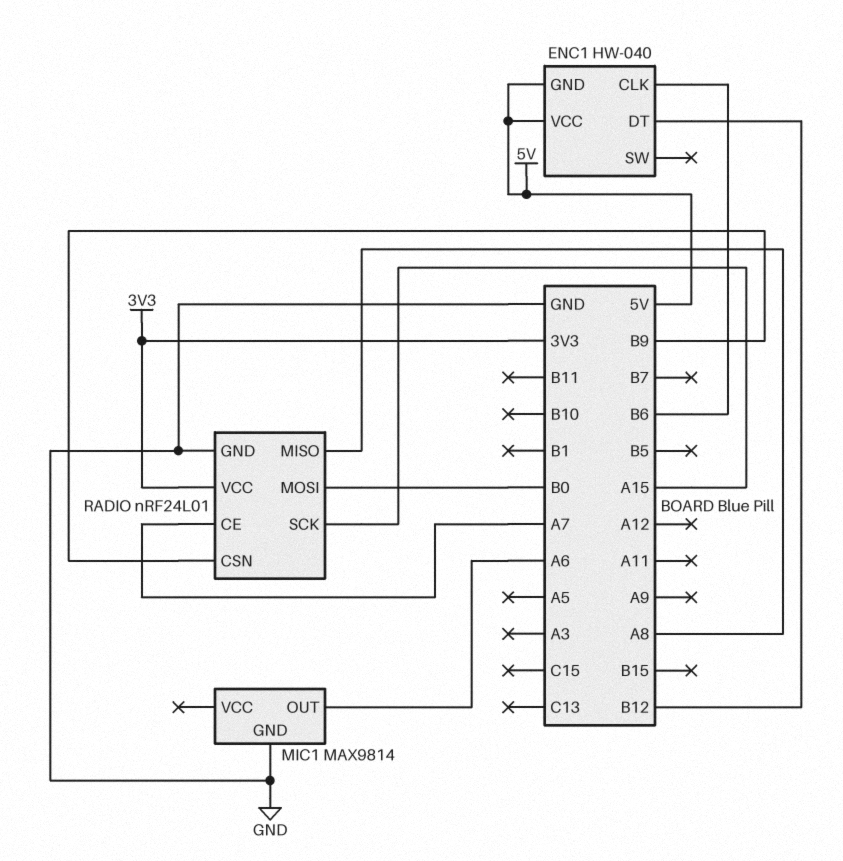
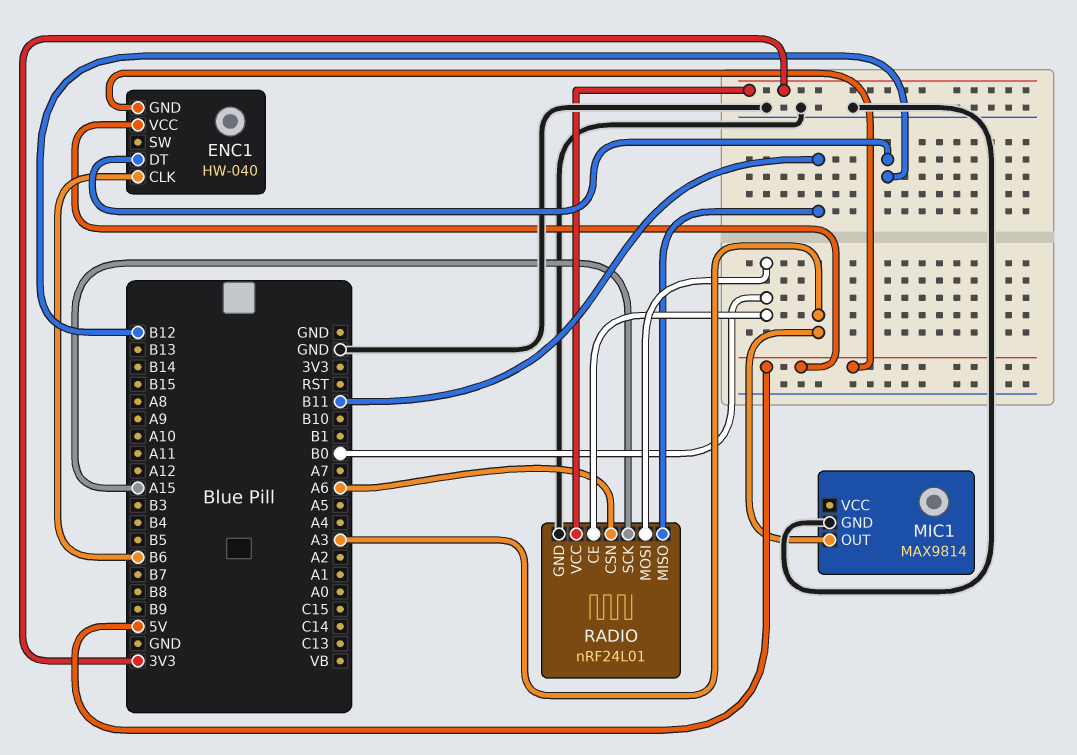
MIC1 pin OUT: A6 -> A3
RADIO pin CE: A7 -> B0
RADIO pin CSN: B9 -> A6
RADIO pin MISO: A8 -> B11

